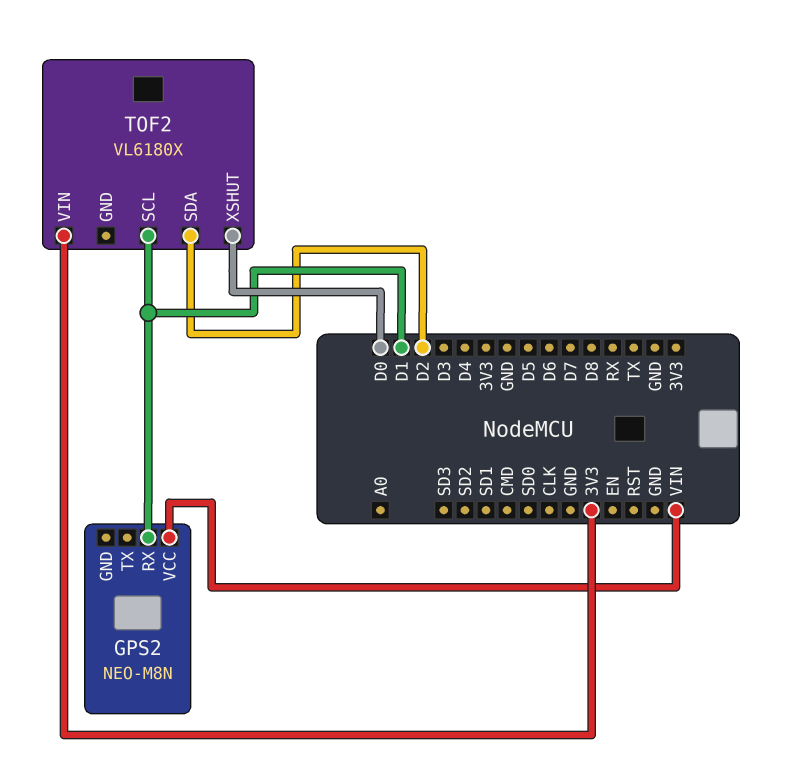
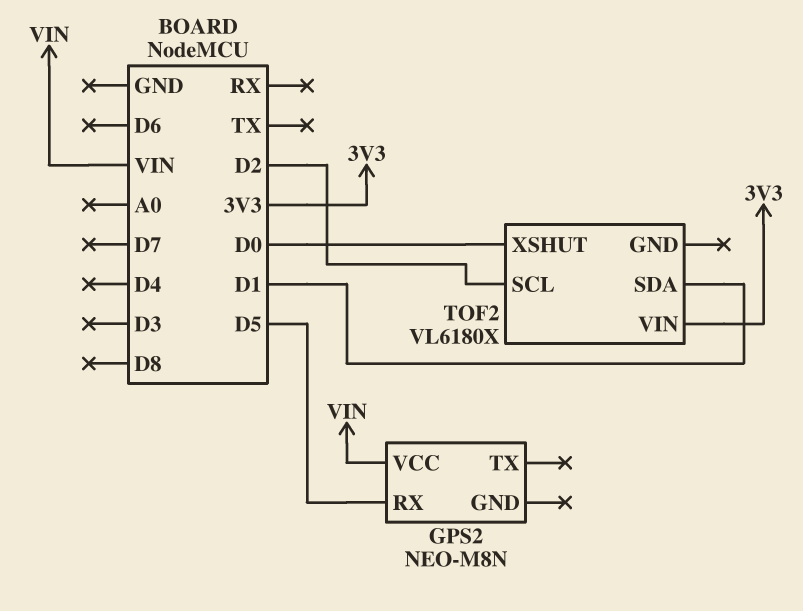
GPS2 pin RX: D1 -> D5
TOF2 pin SCL: D1 -> D2
TOF2 pin SDA: D2 -> D1

